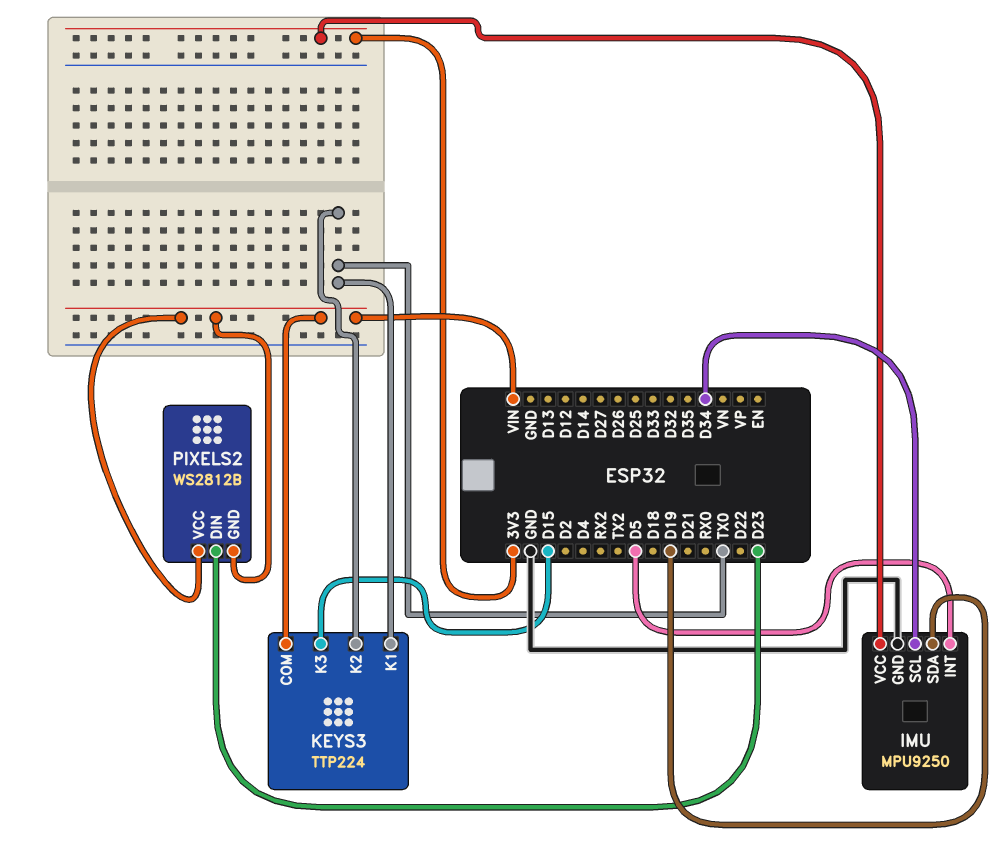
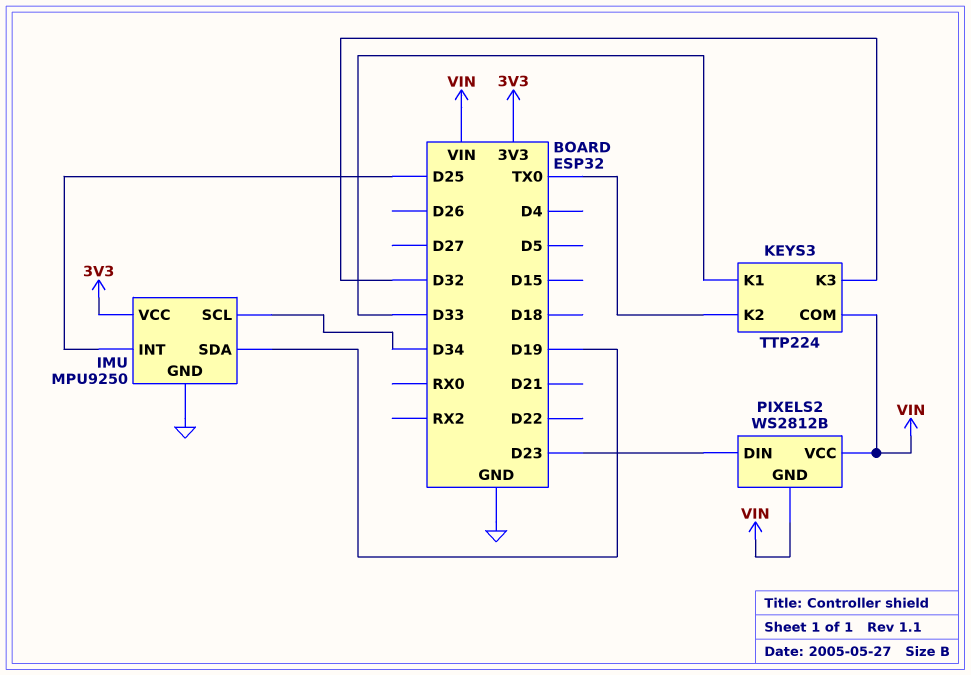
IMU pin INT: D5 -> D25
KEYS3 pin K1: TX0 -> D33
KEYS3 pin K3: D15 -> D32

